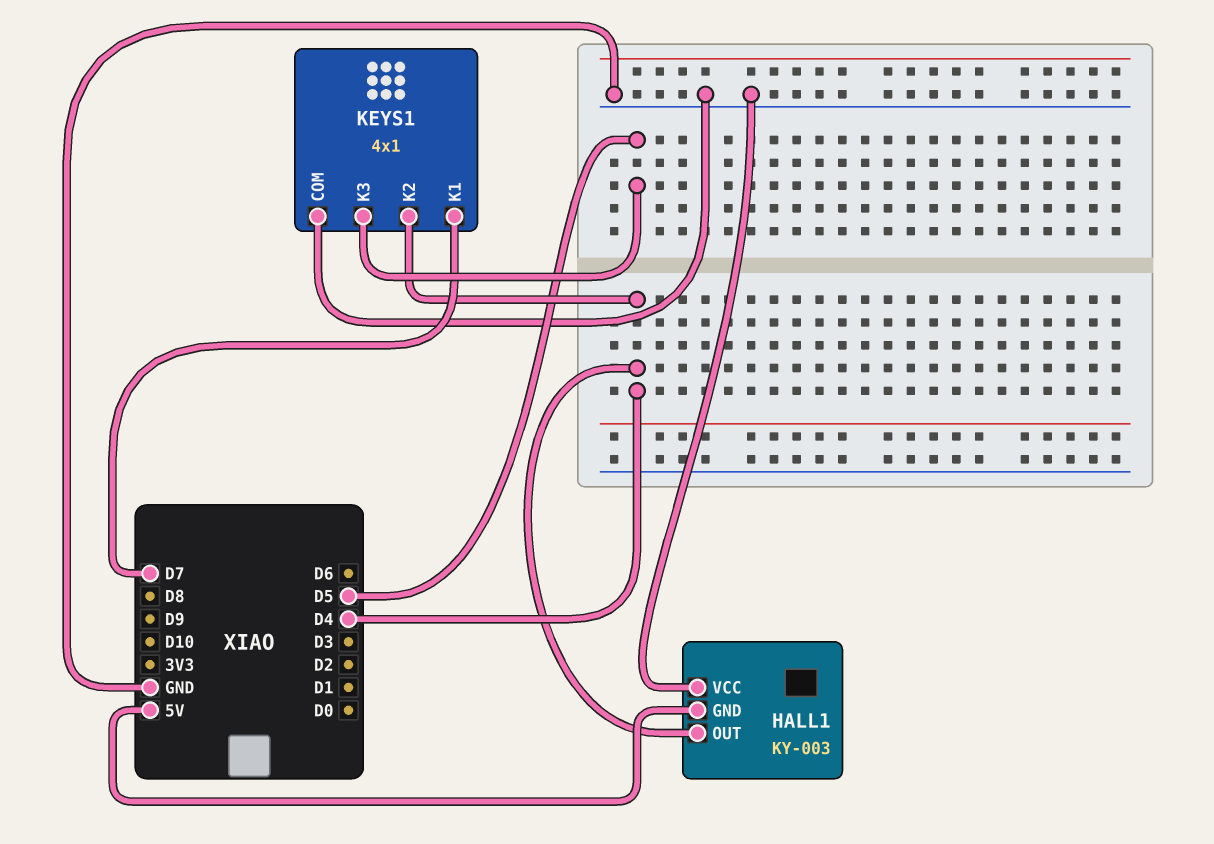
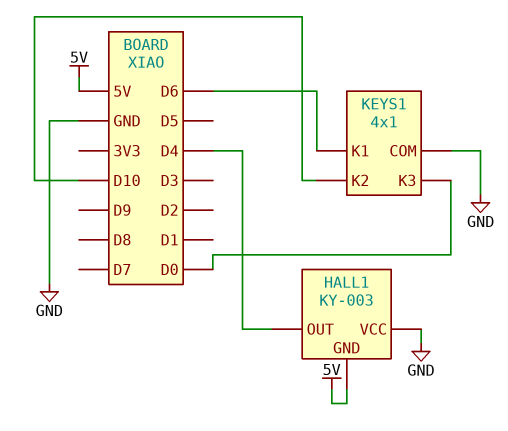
KEYS1 pin K1: D7 -> D6
KEYS1 pin K2: D4 -> D10
KEYS1 pin K3: D5 -> D0

